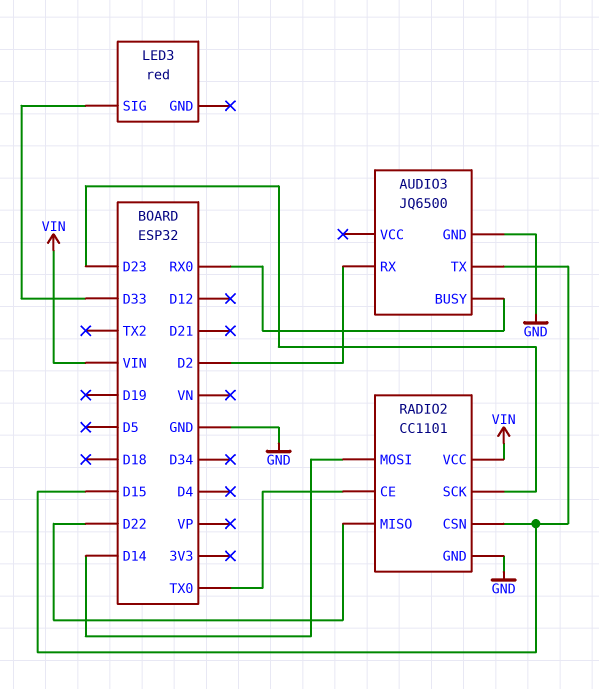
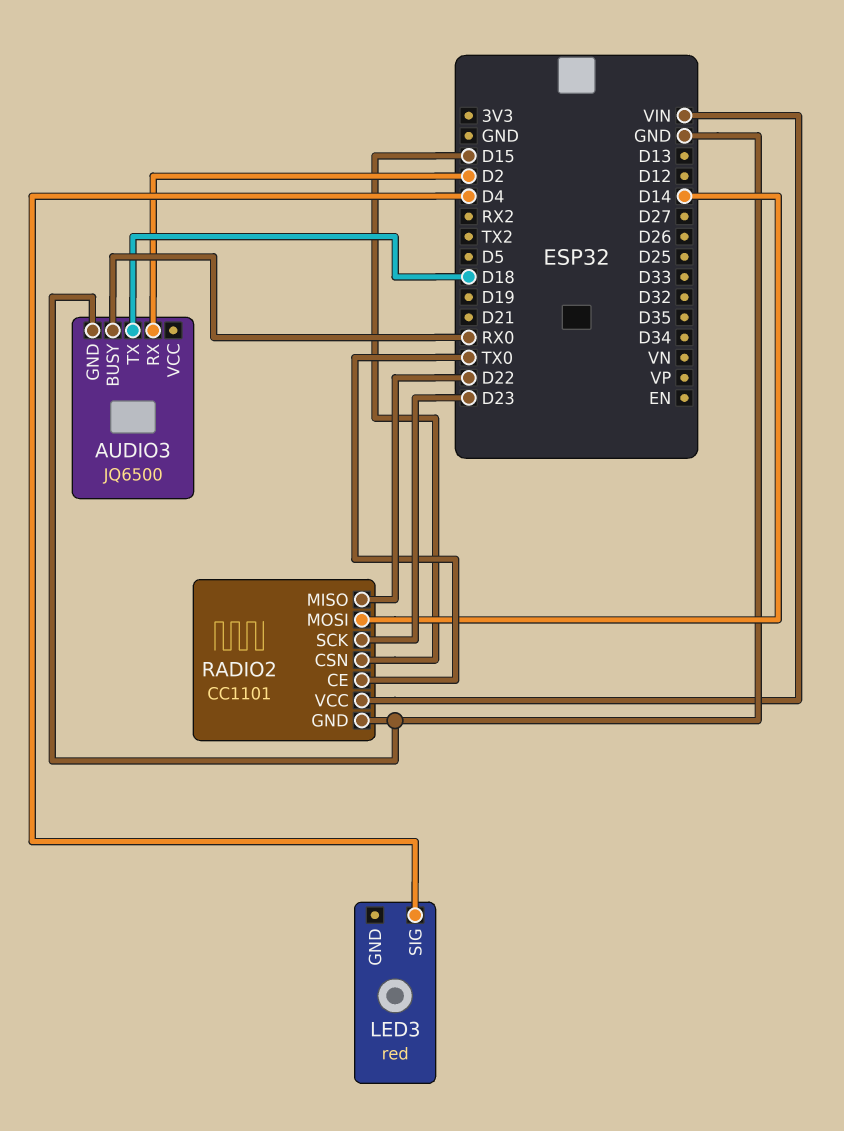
AUDIO3 pin TX: D15 -> D18
LED3 pin SIG: D33 -> D4

